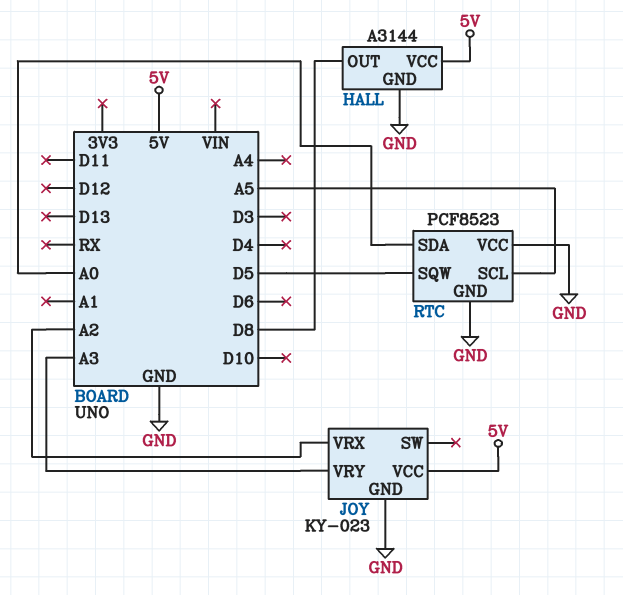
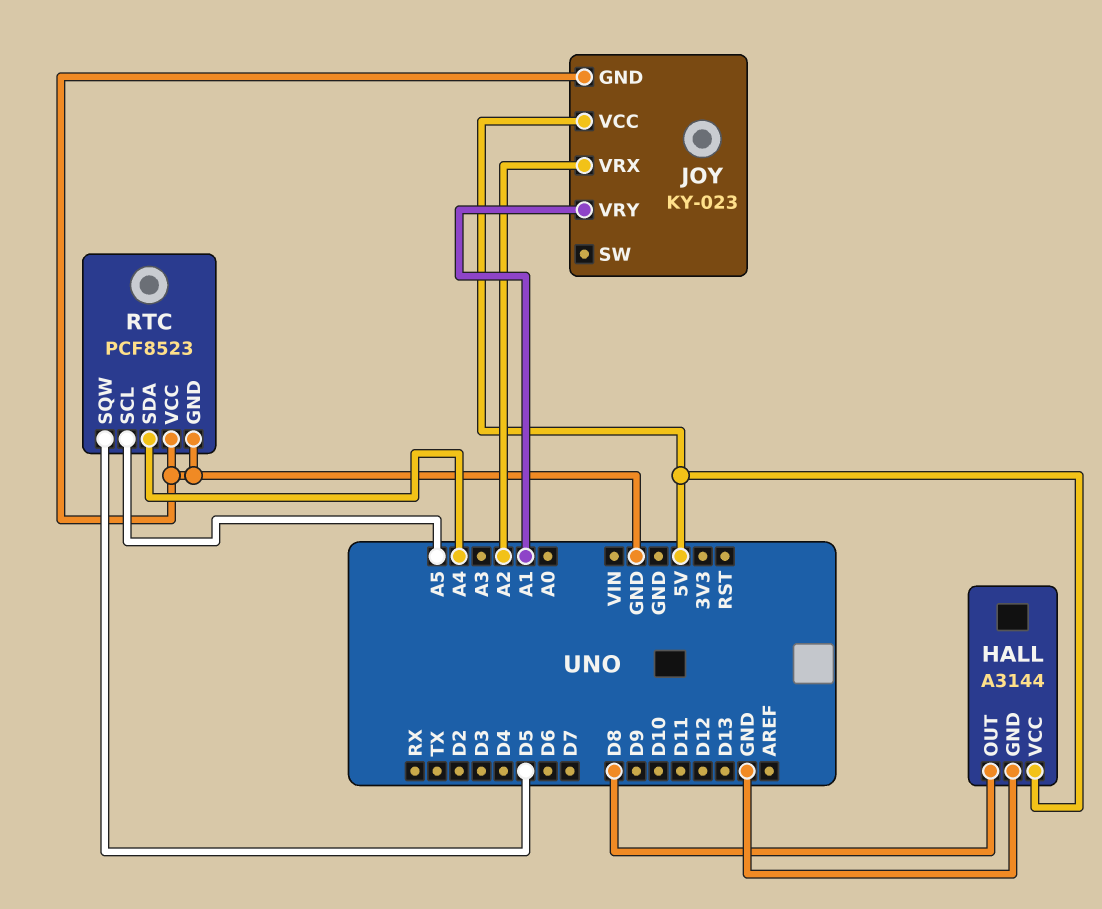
JOY pin VRY: A3 -> A1
RTC pin SDA: A0 -> A4

